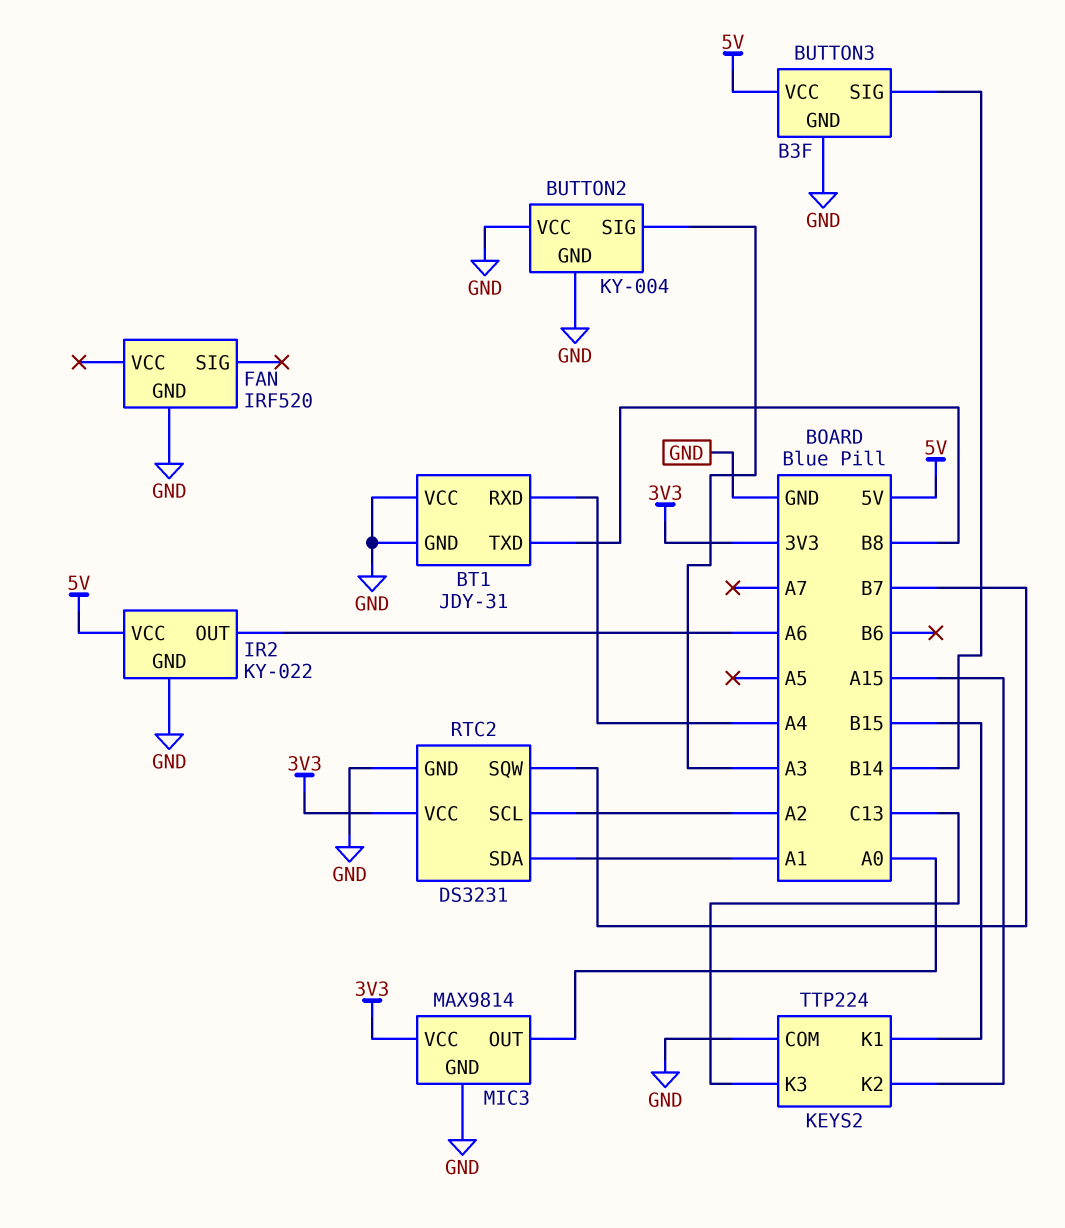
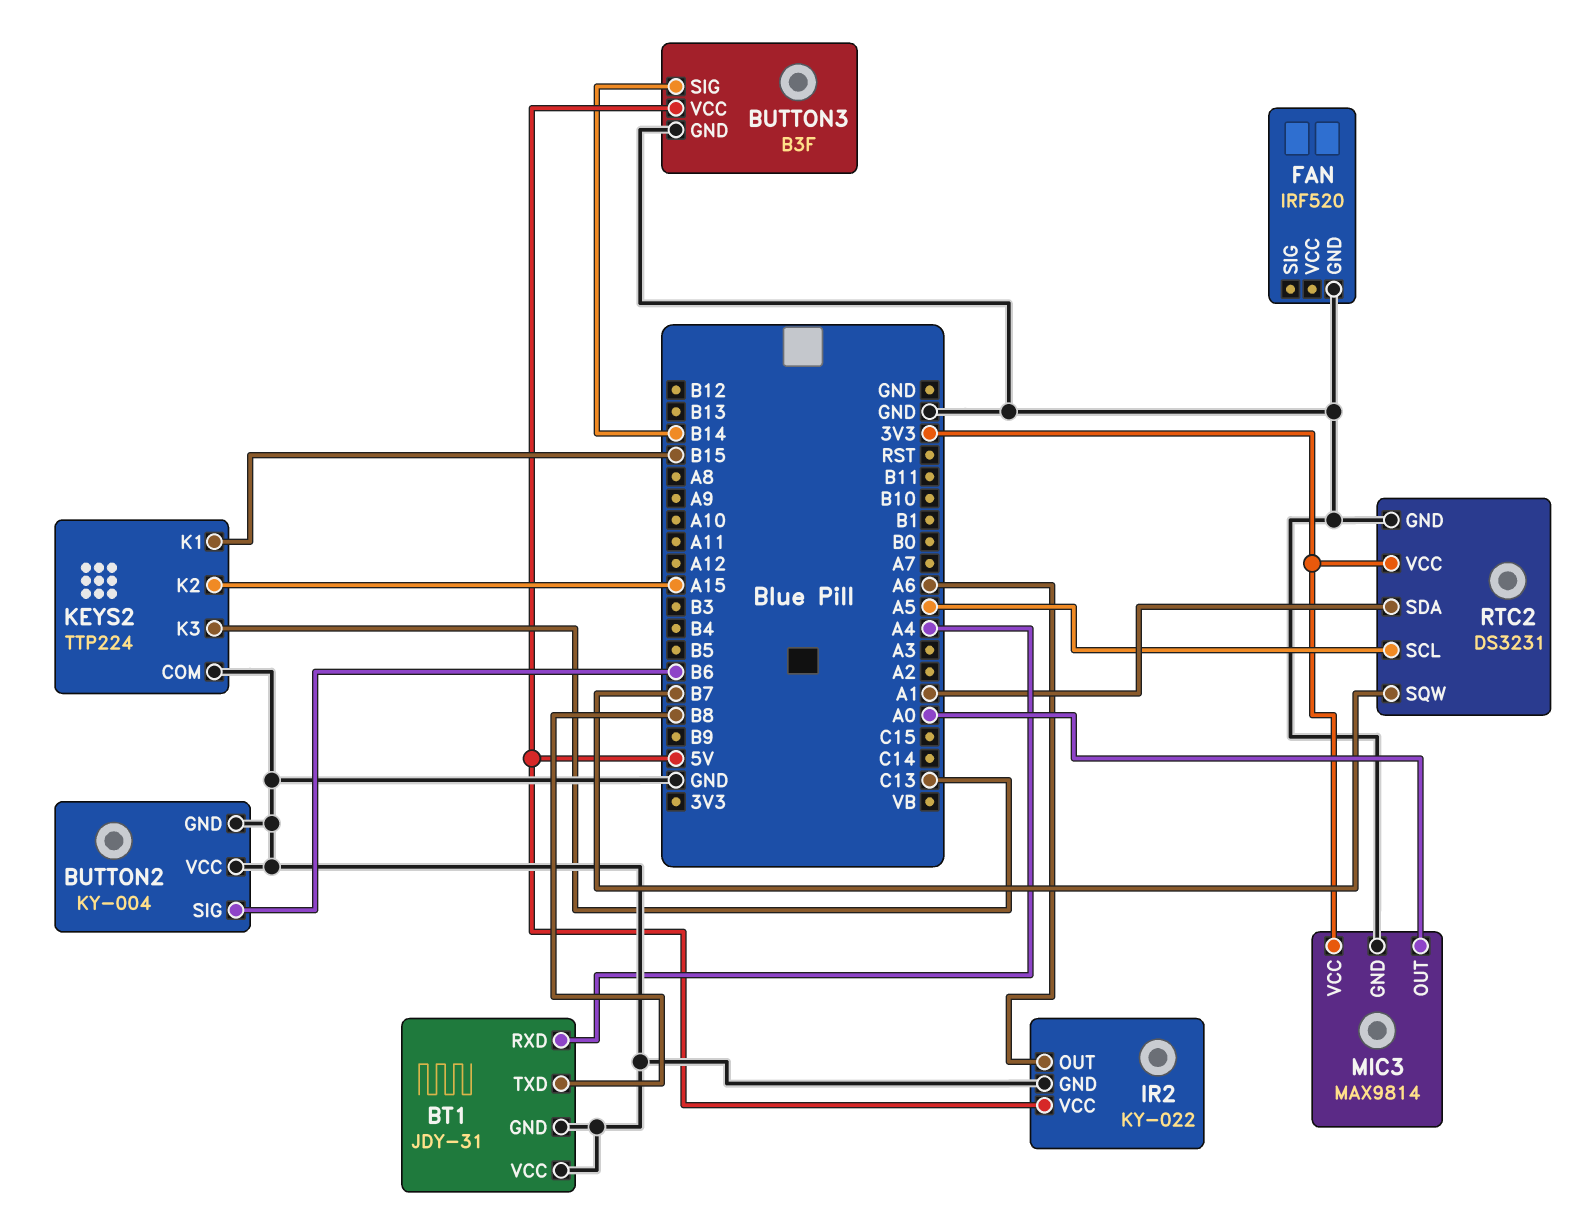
BUTTON2 pin SIG: A3 -> B6
RTC2 pin SCL: A2 -> A5

